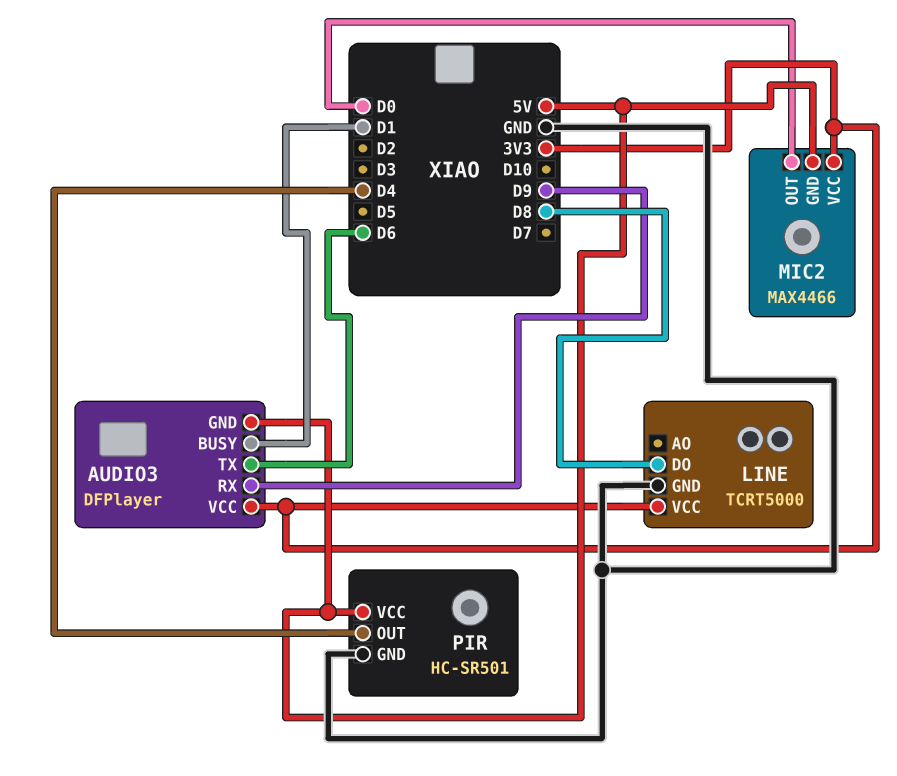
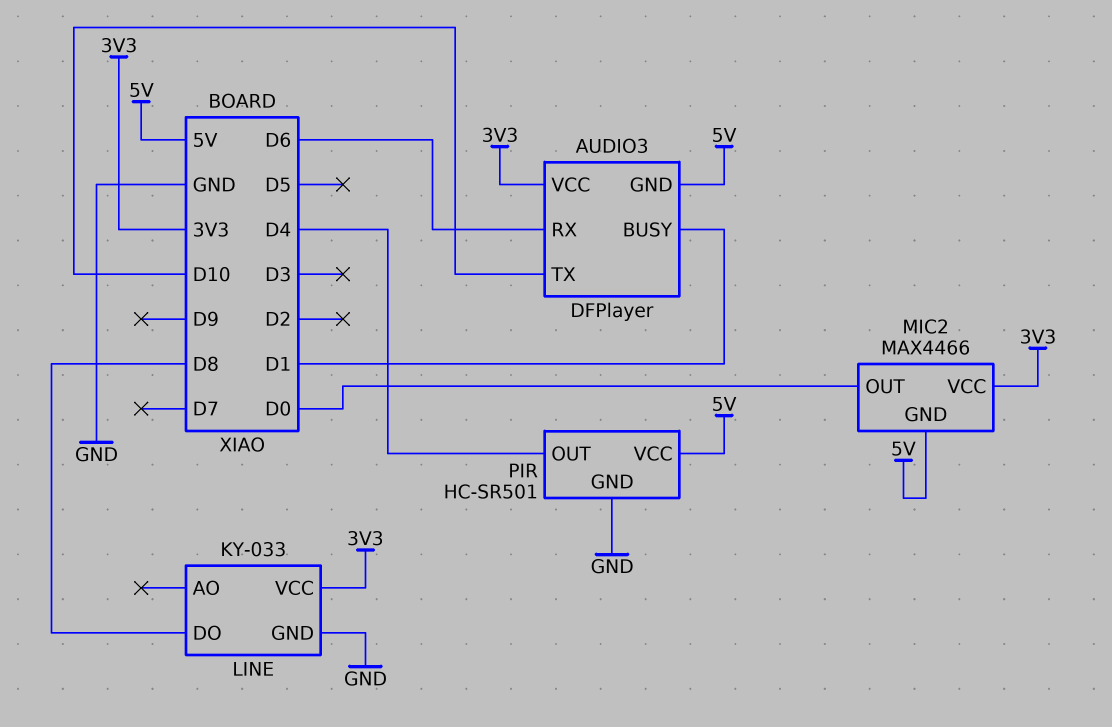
AUDIO3 pin RX: D9 -> D6
AUDIO3 pin TX: D6 -> D10
LINE: TCRT5000 -> KY-033

